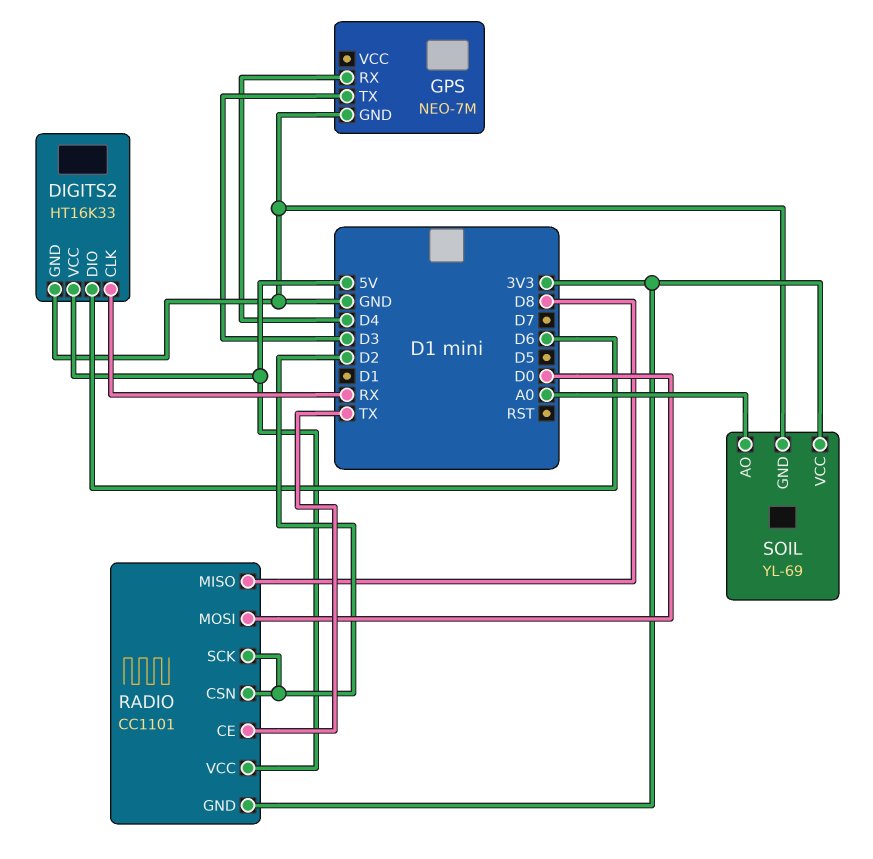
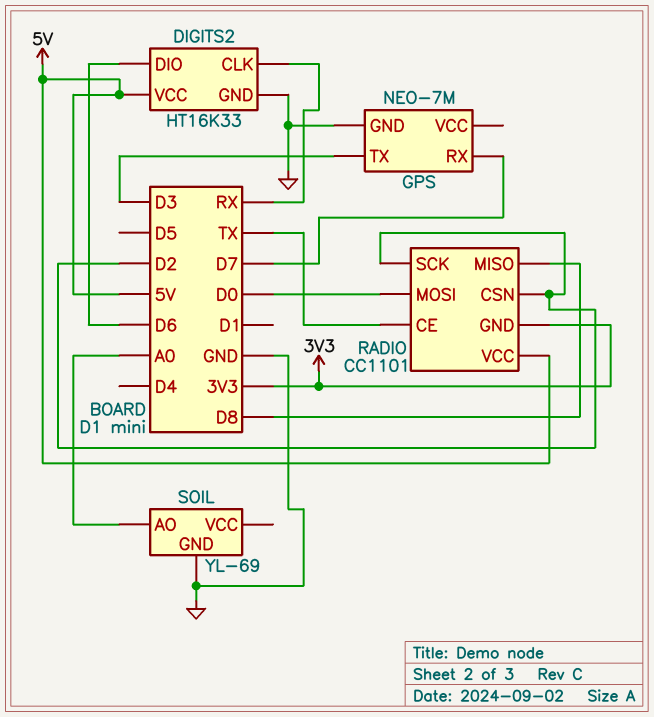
GPS pin RX: D4 -> D7
SOIL pin VCC: 3V3 -> none

